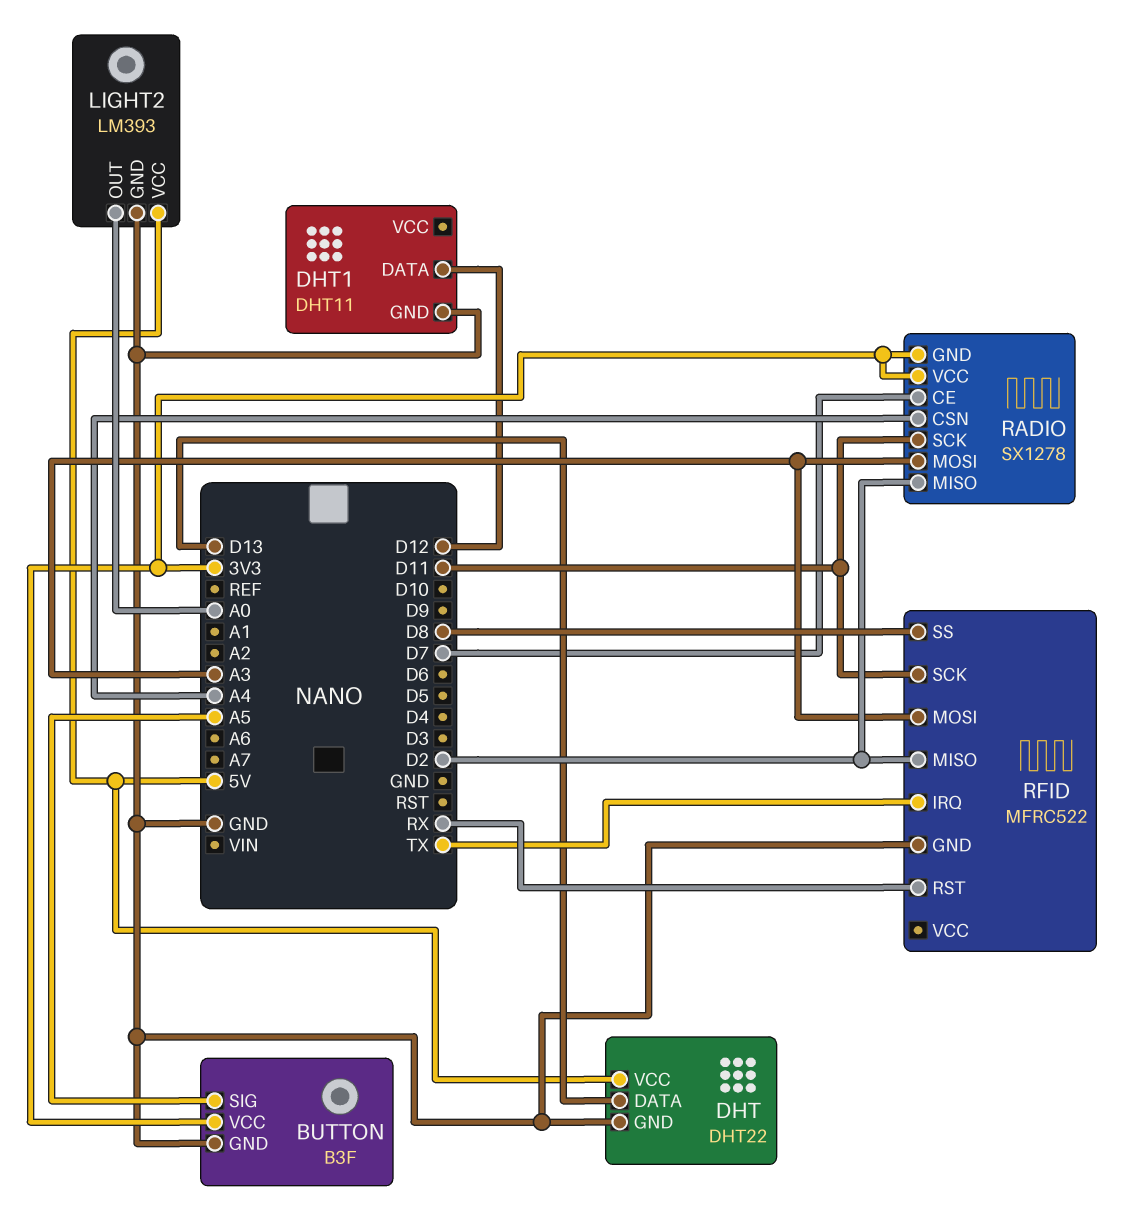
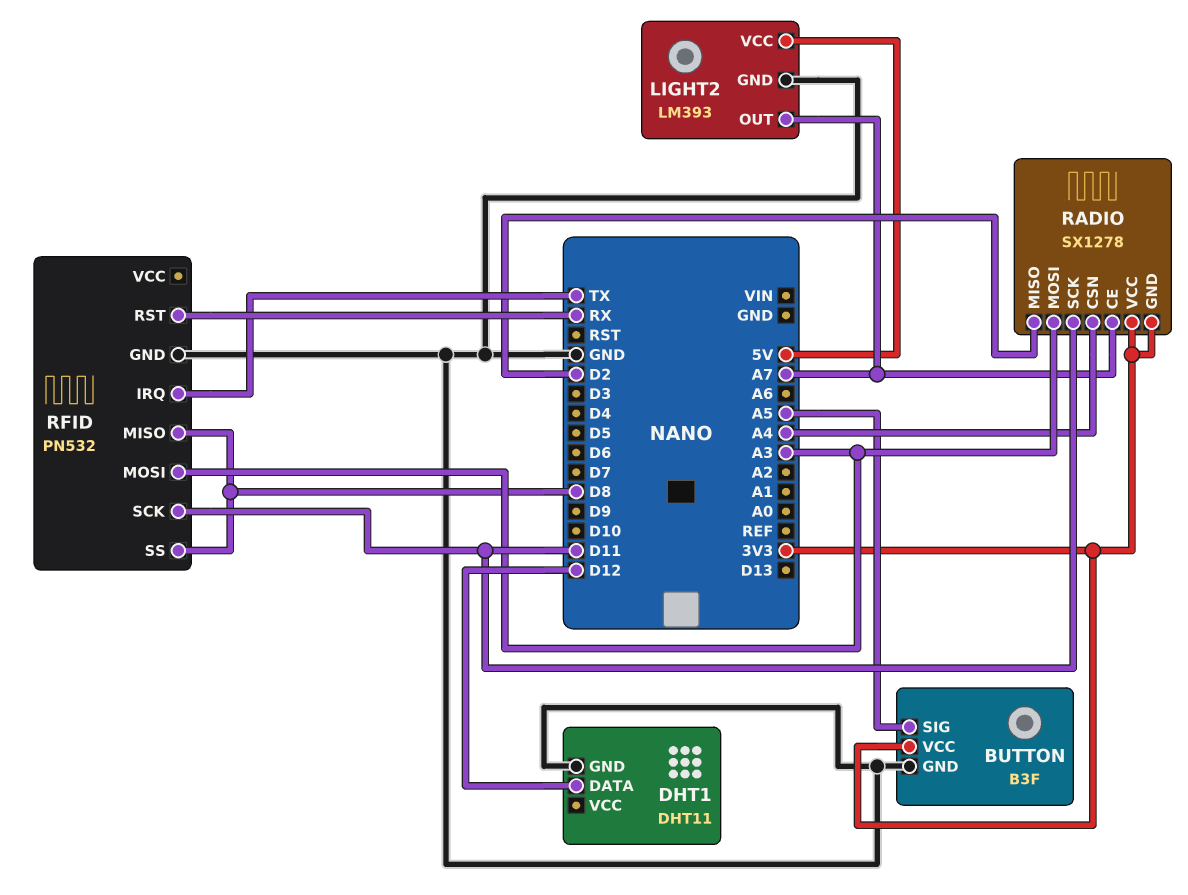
DHT: DHT22 -> none
DHT pin DATA: D13 -> none
DHT pin GND: GND -> none
DHT pin VCC: 5V -> none
LIGHT2 pin OUT: A0 -> A7
RADIO pin CE: D7 -> A7
RFID: MFRC522 -> PN532
RFID pin MISO: D2 -> D8

